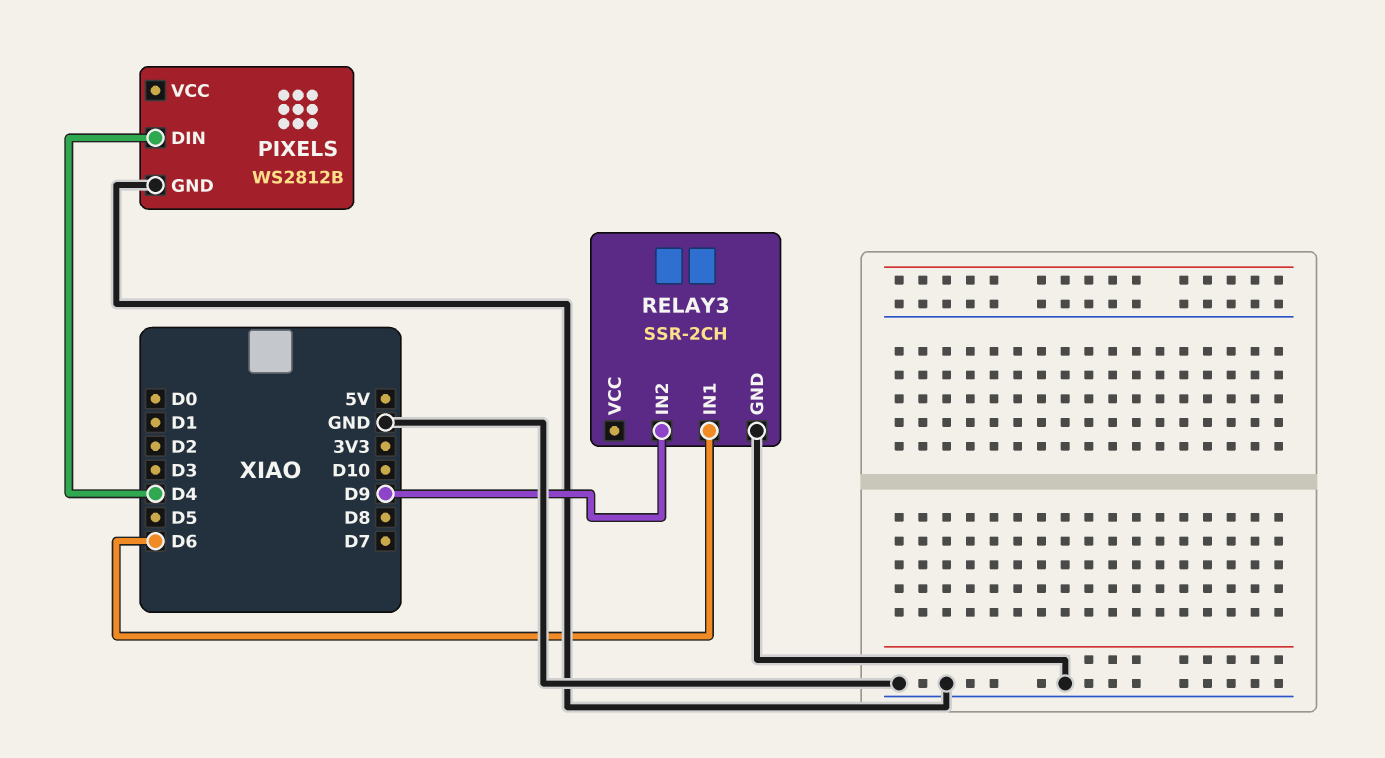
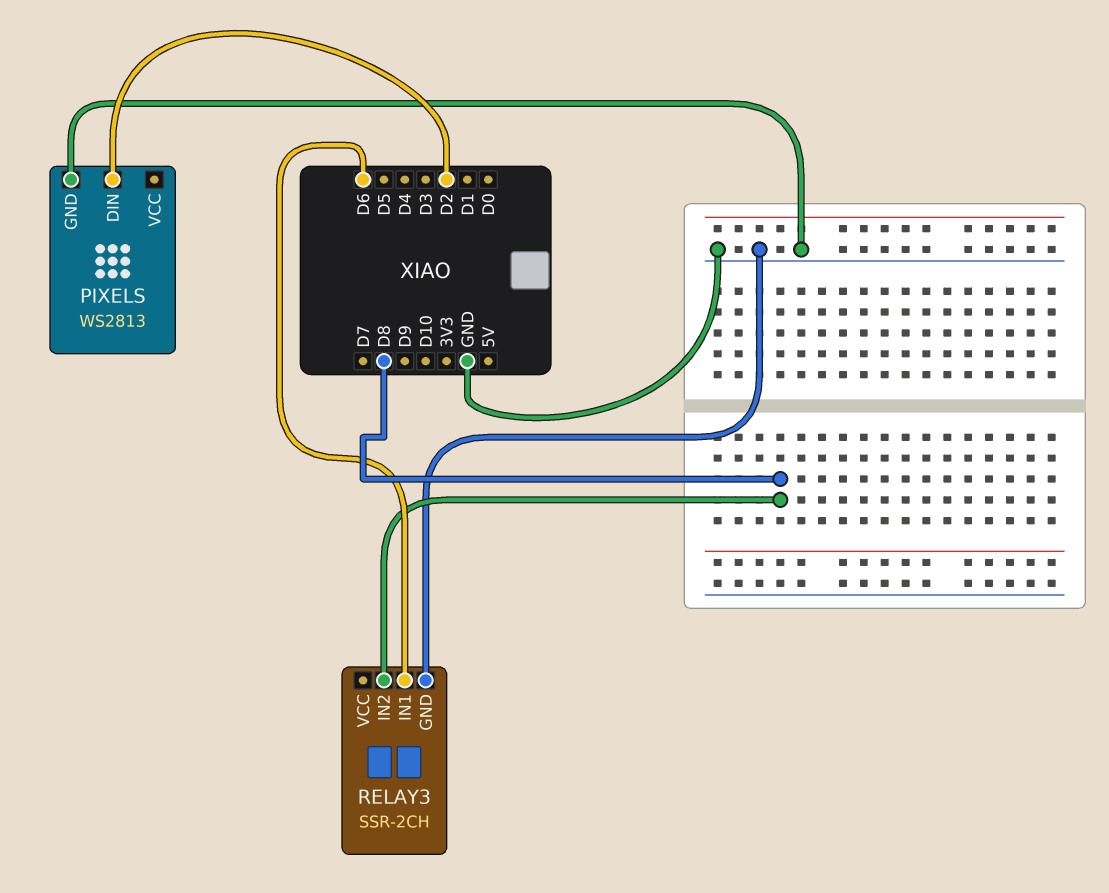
PIXELS: WS2812B -> WS2813
PIXELS pin DIN: D4 -> D2
RELAY3 pin IN2: D9 -> D8

